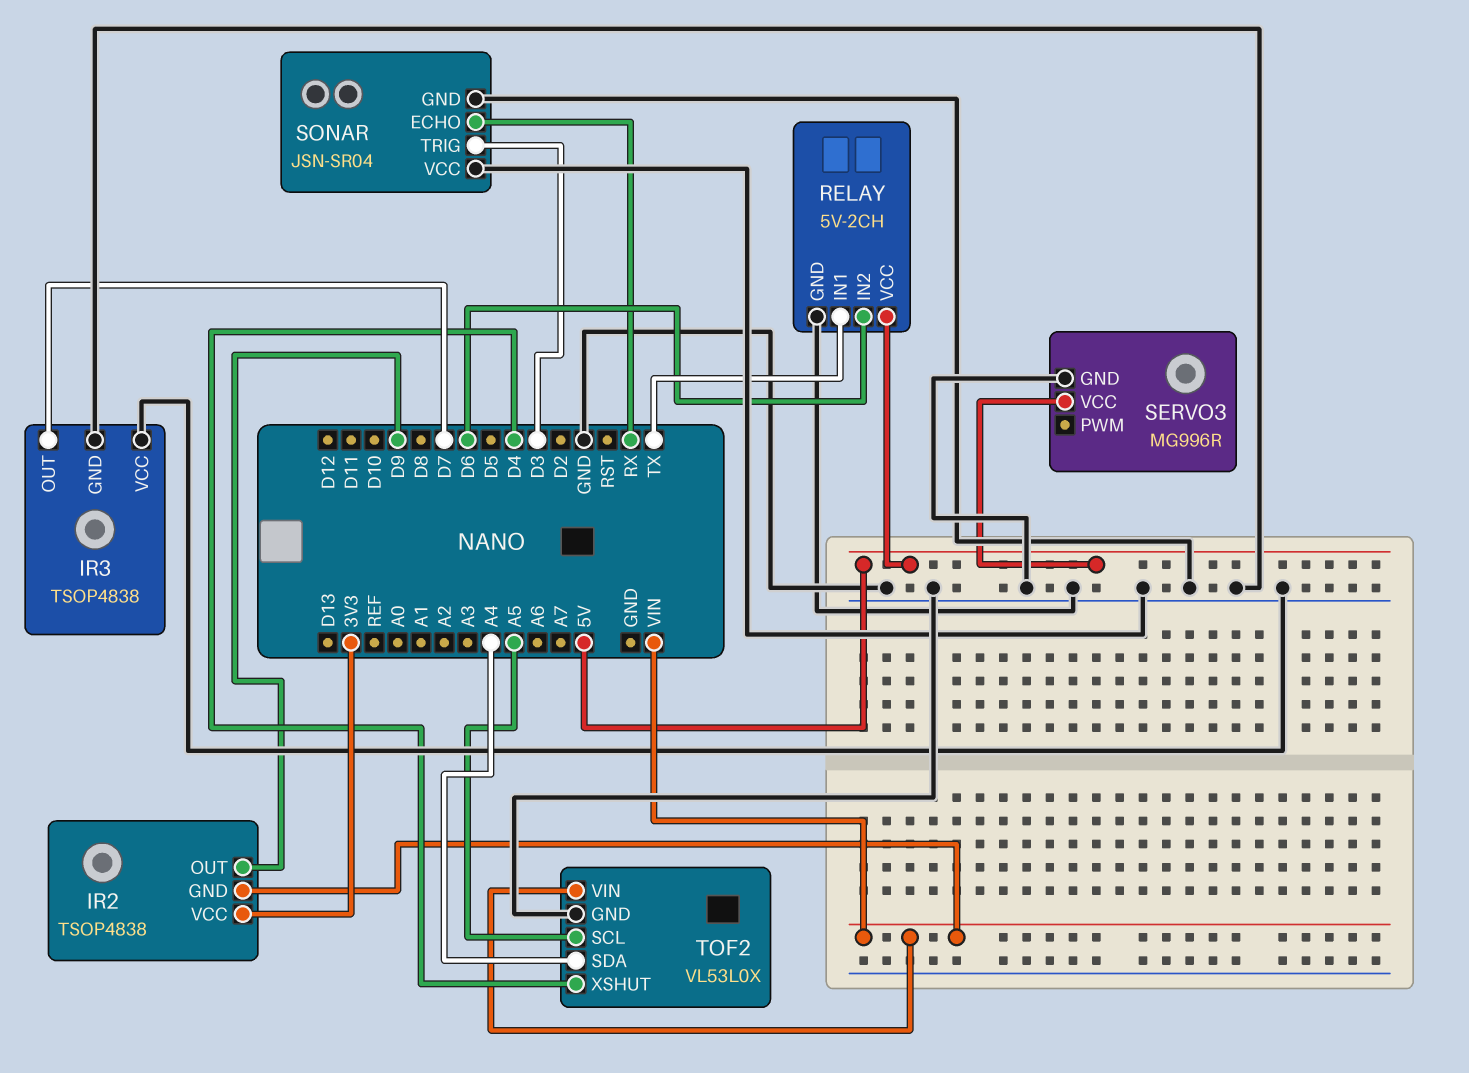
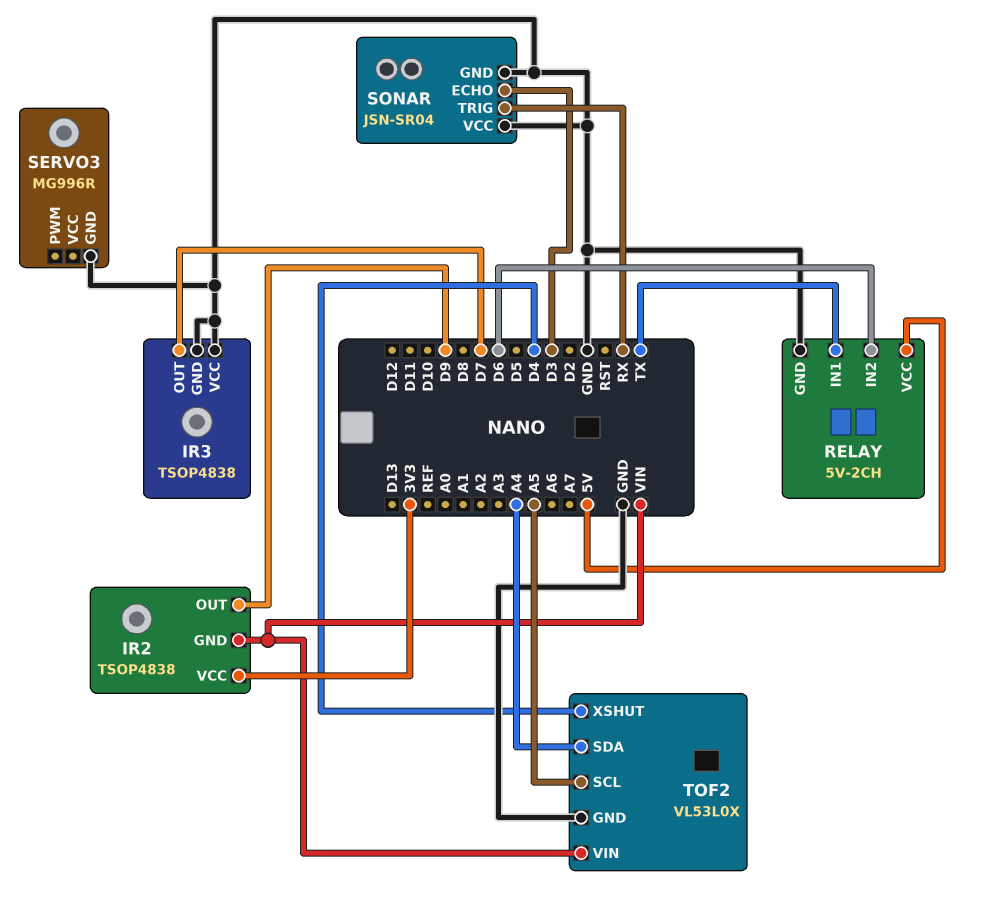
SERVO3 pin VCC: 5V -> none
SONAR pin ECHO: RX -> D3
SONAR pin TRIG: D3 -> RX

